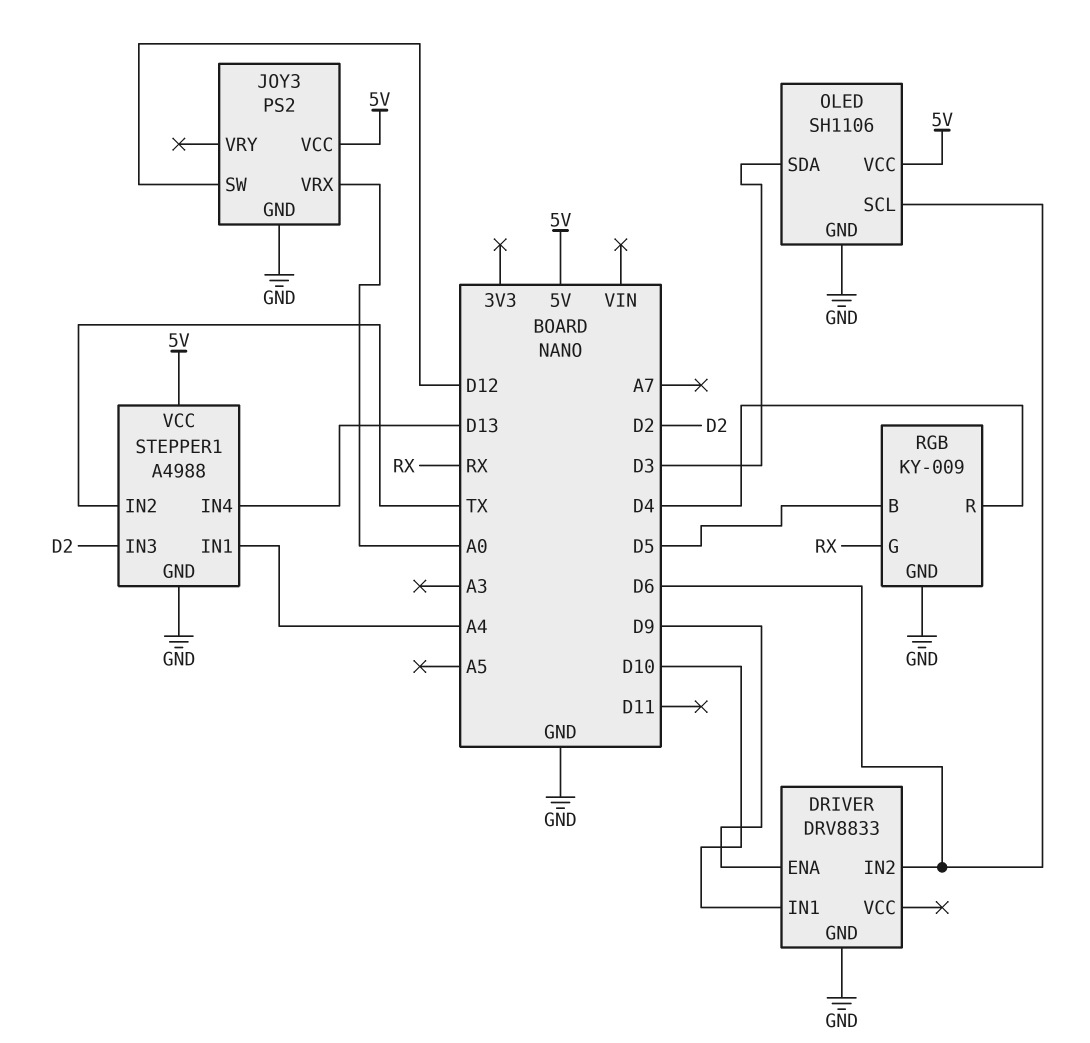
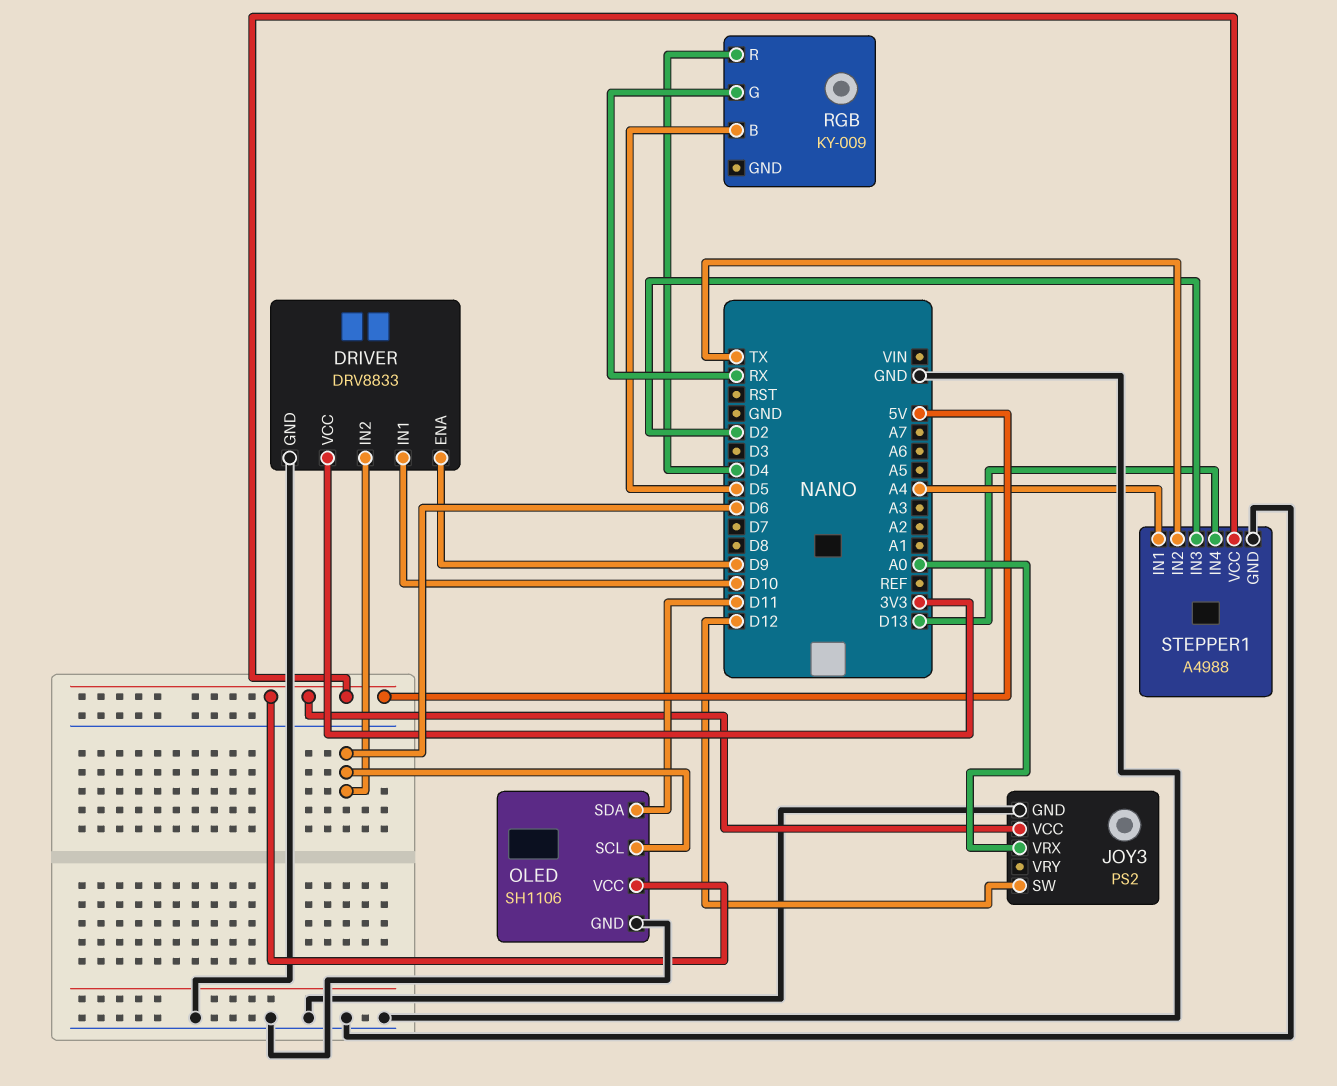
DRIVER pin VCC: none -> 3V3
OLED pin SDA: D3 -> D11
RGB pin GND: GND -> none

